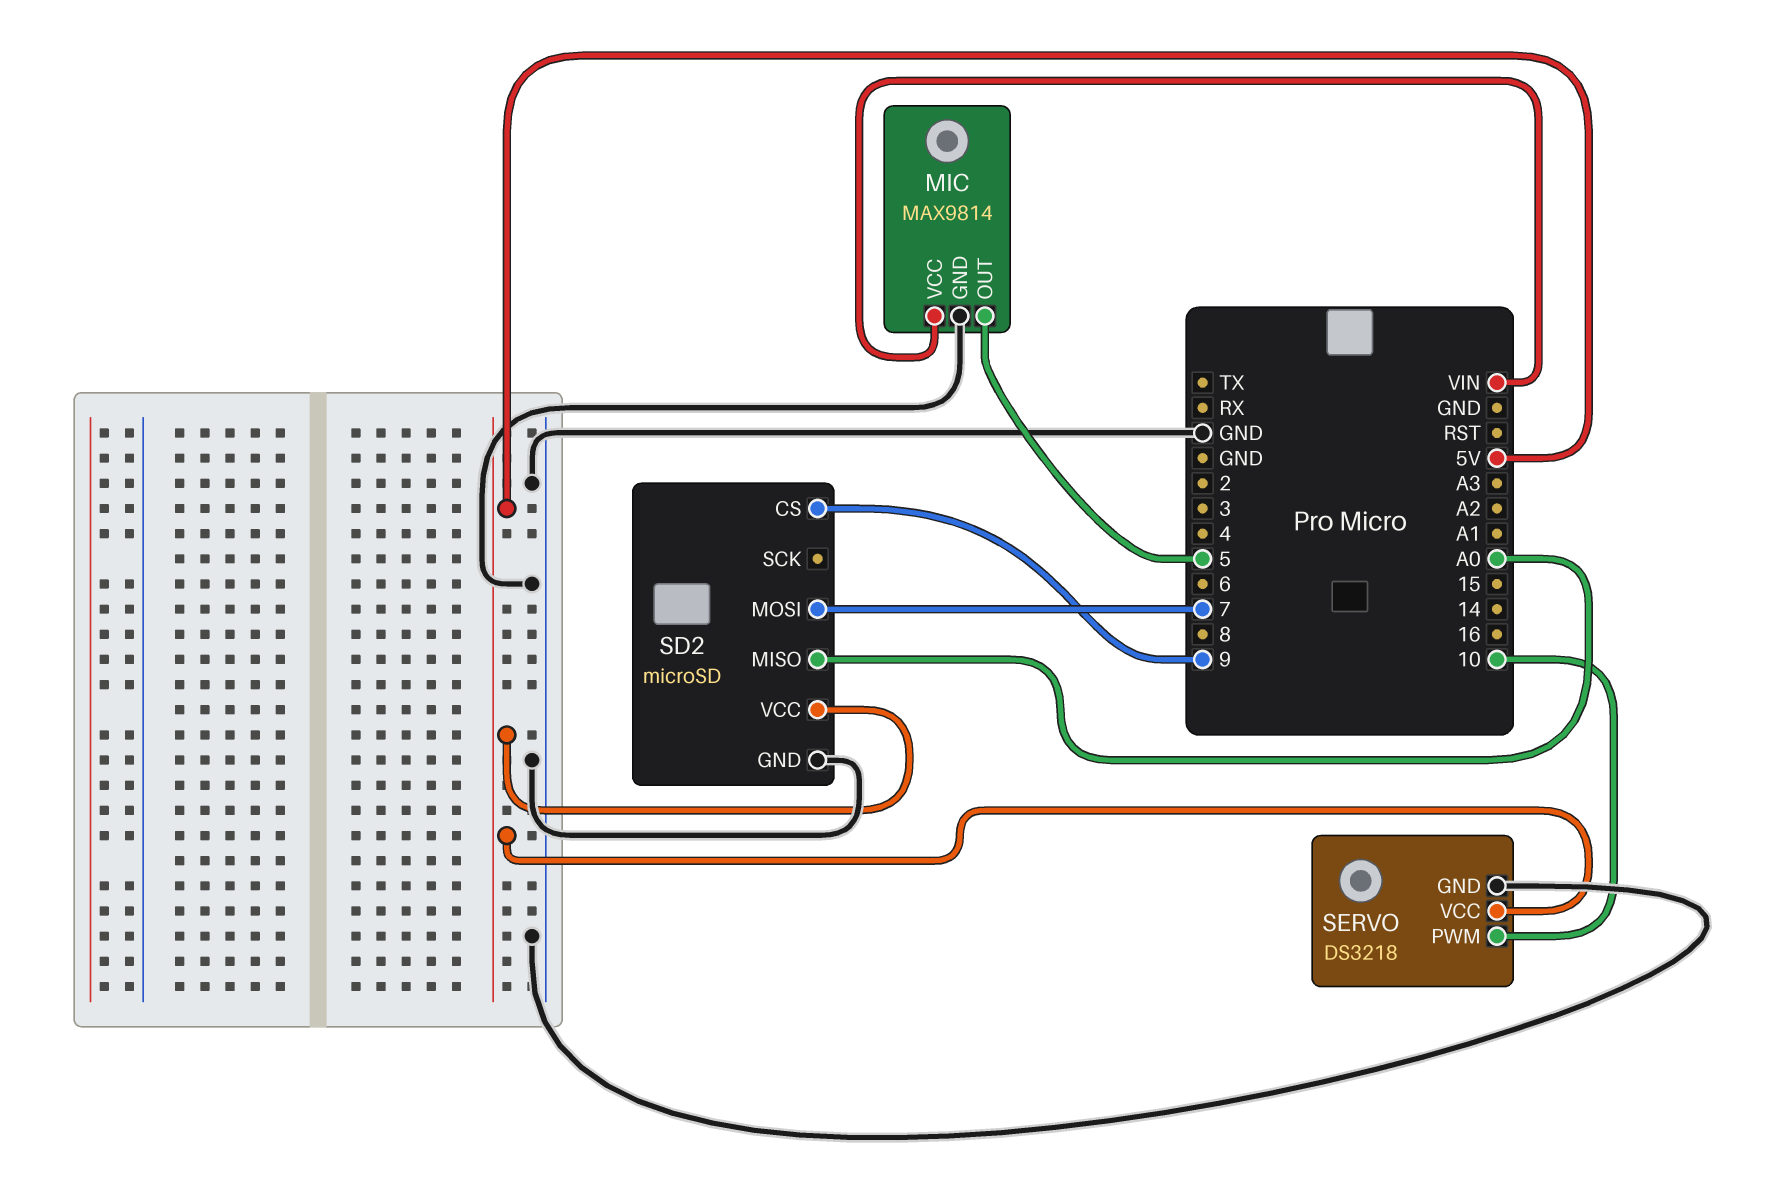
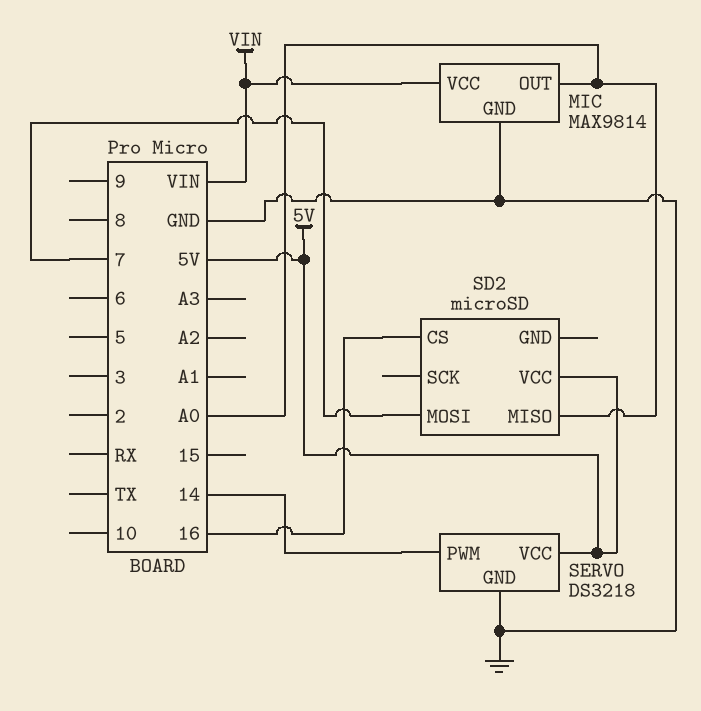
MIC pin OUT: 5 -> A0
SD2 pin CS: 9 -> 16
SD2 pin GND: GND -> none
SERVO pin PWM: 10 -> 14

